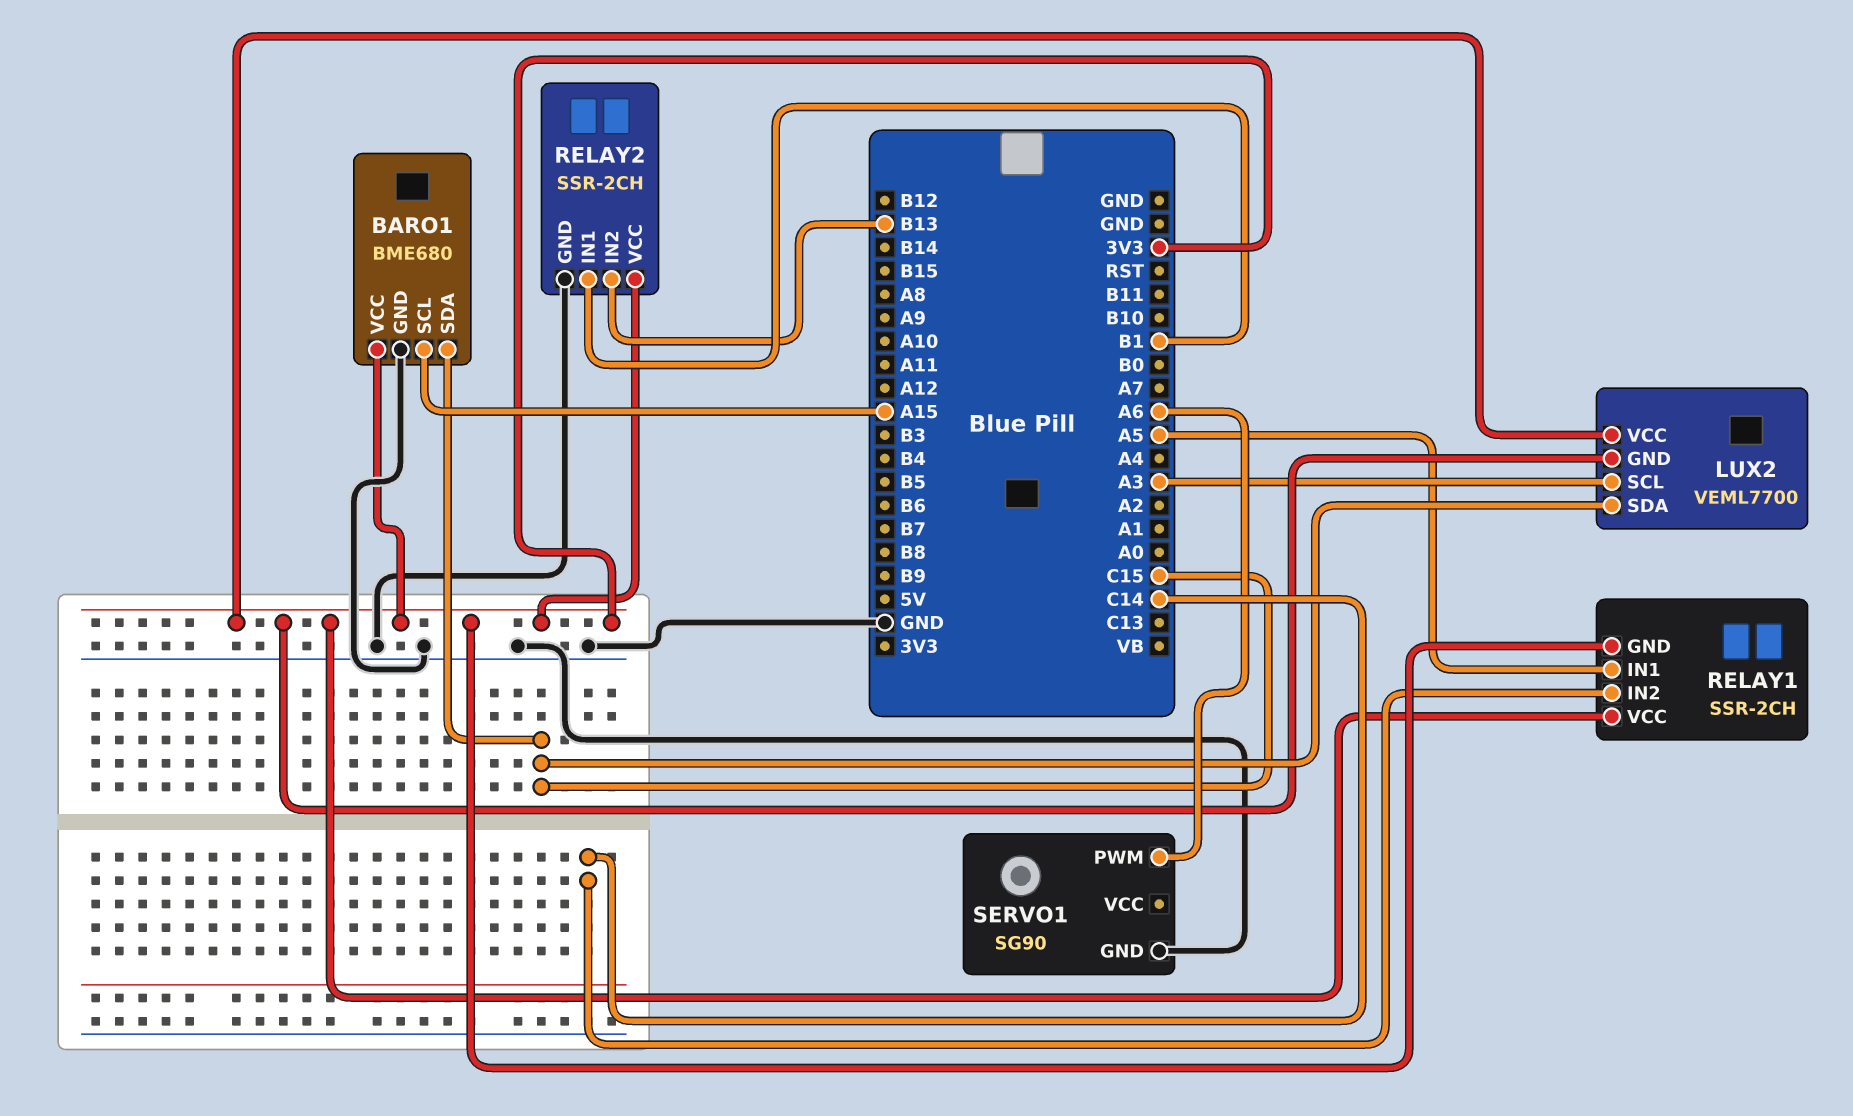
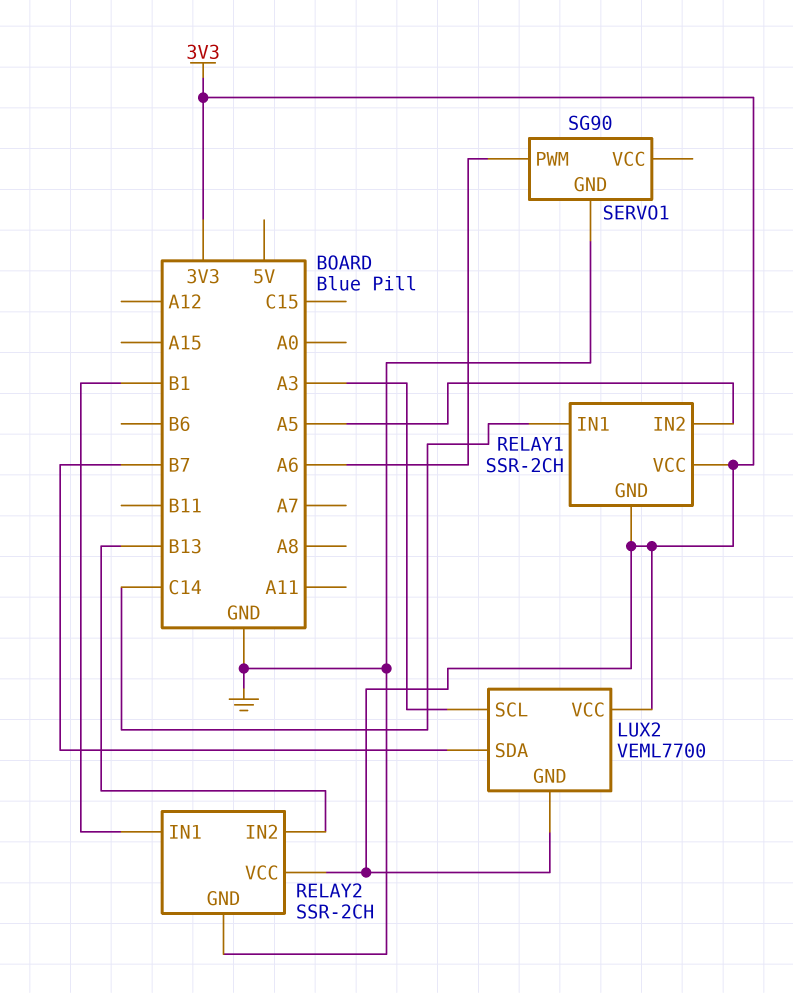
BARO1: BME680 -> none
BARO1 pin GND: GND -> none
BARO1 pin SCL: A15 -> none
BARO1 pin SDA: C15 -> none
BARO1 pin VCC: 3V3 -> none
LUX2 pin SDA: C15 -> B7
RELAY1 pin IN1: A5 -> C14
RELAY1 pin IN2: C14 -> A5

